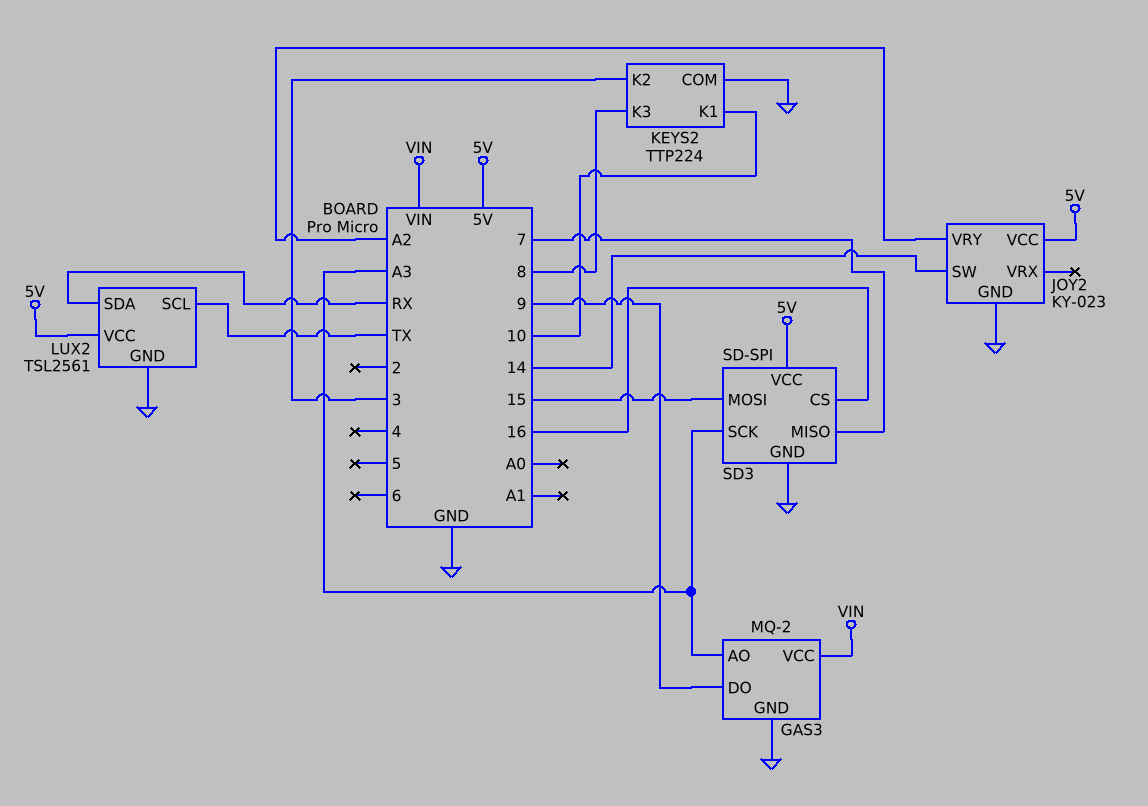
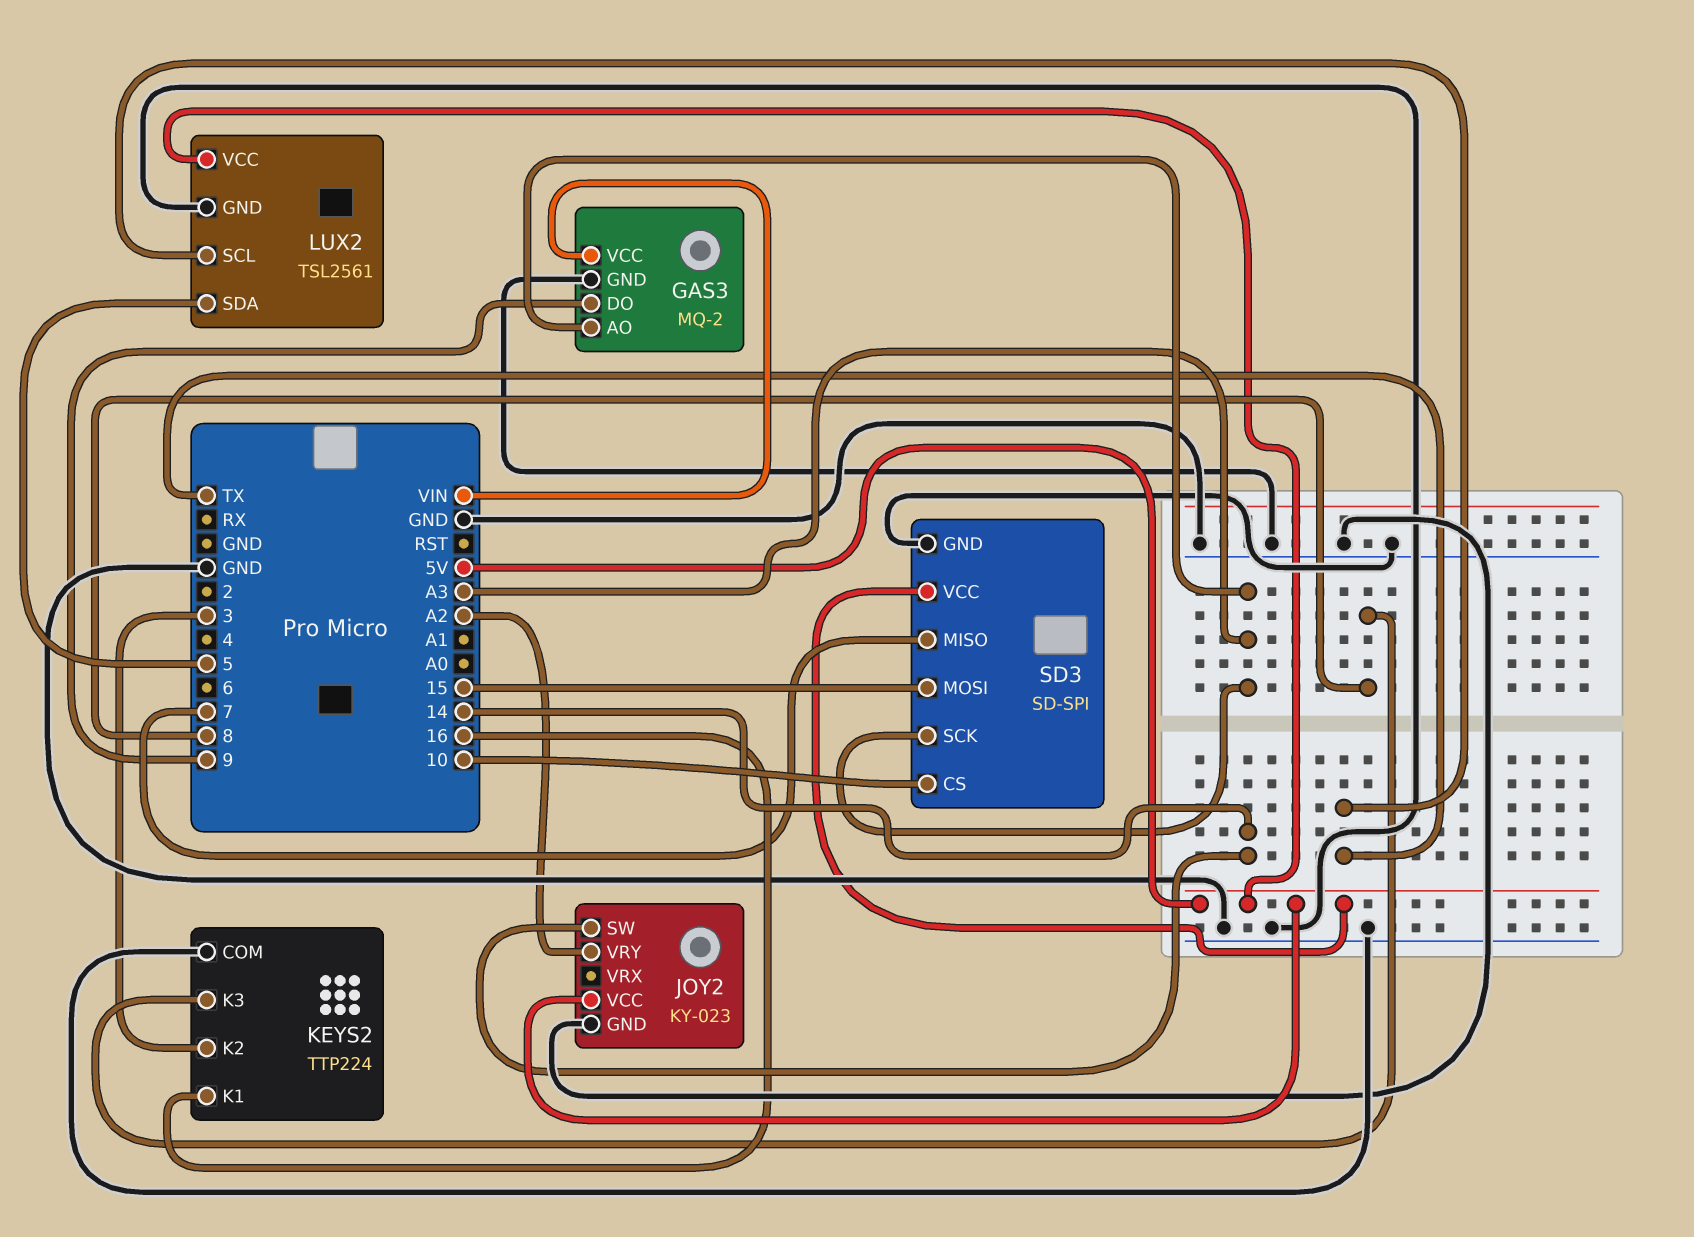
KEYS2 pin K1: 10 -> 16
LUX2 pin SDA: RX -> 5
SD3 pin CS: 16 -> 10

